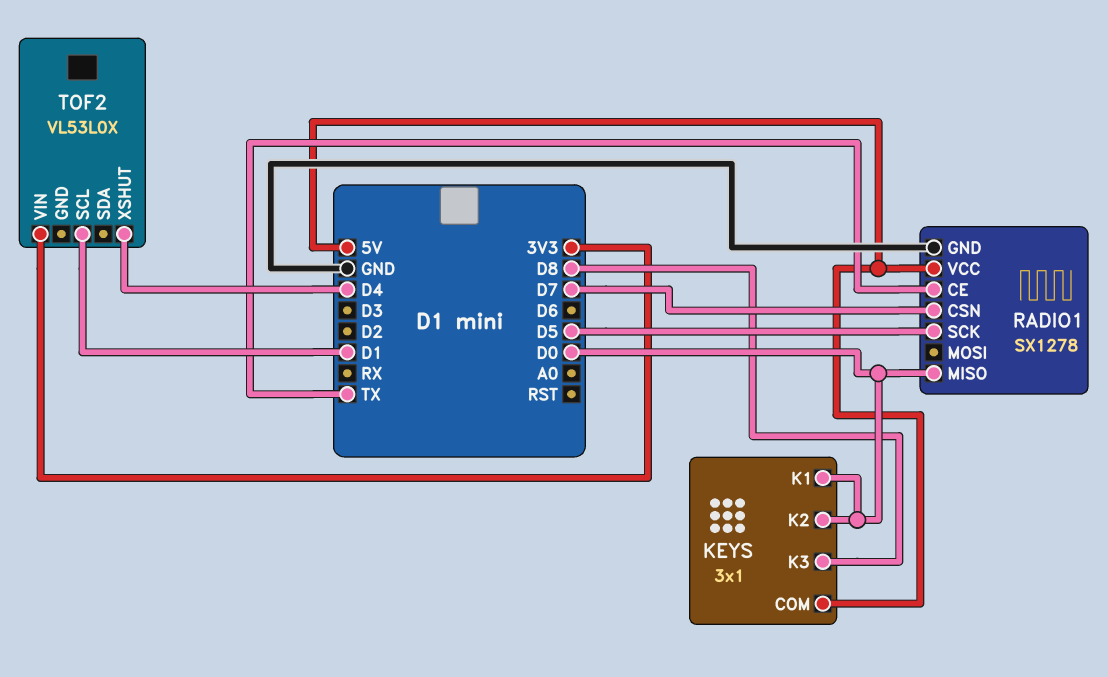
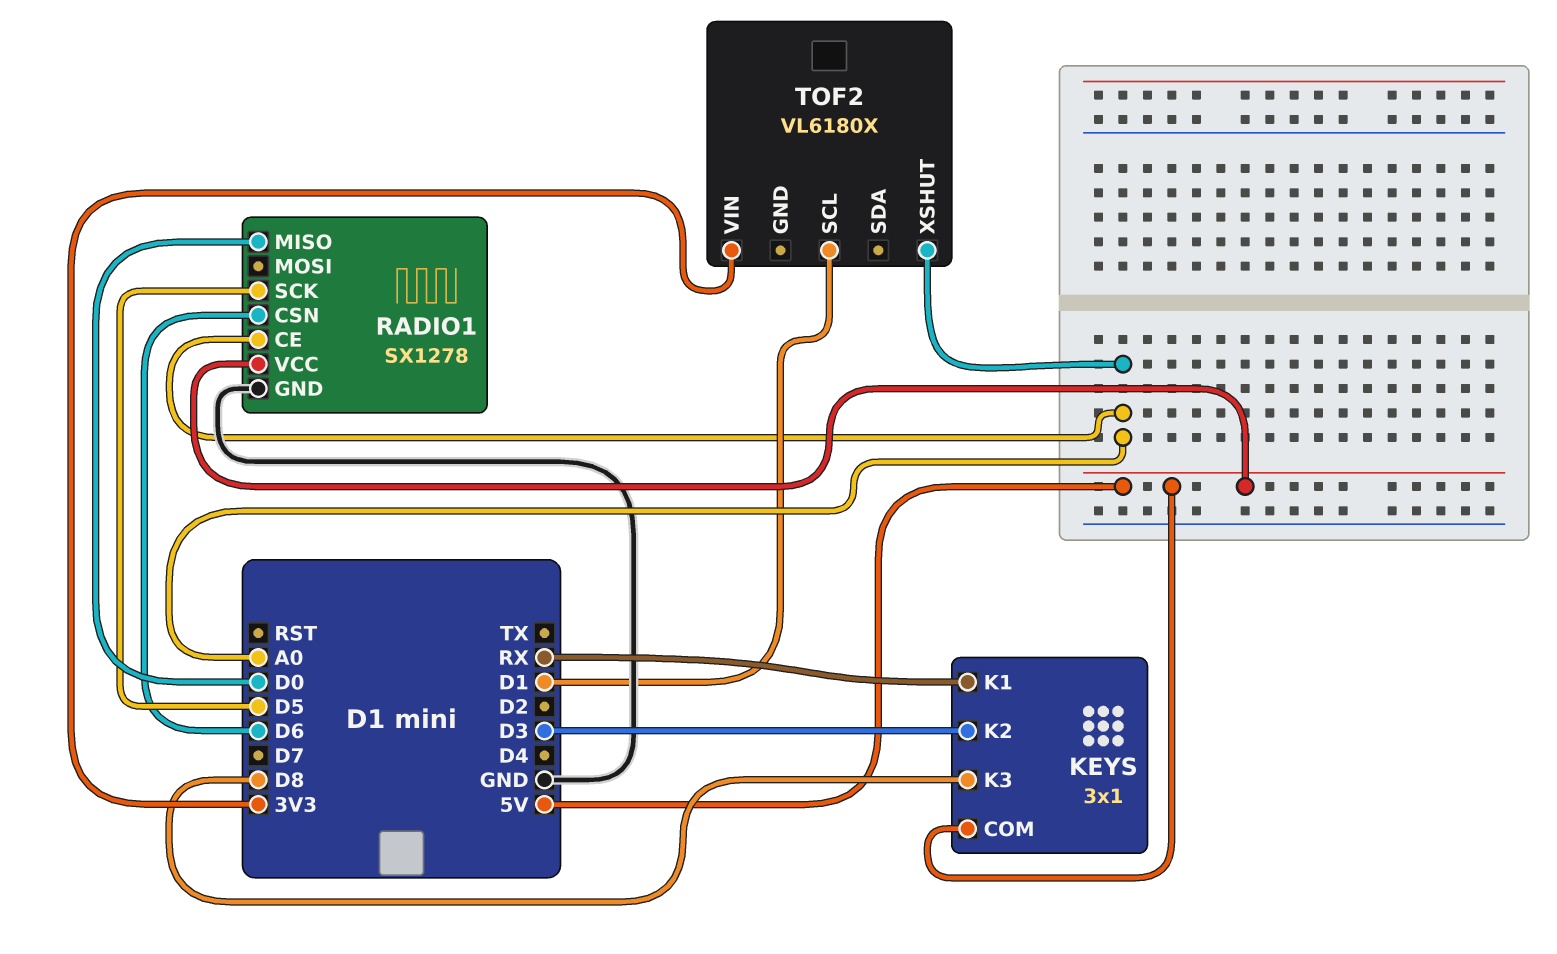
KEYS pin K1: D0 -> RX
KEYS pin K2: D0 -> D3
RADIO1 pin CE: TX -> A0
RADIO1 pin CSN: D7 -> D6
TOF2: VL53L0X -> VL6180X
TOF2 pin XSHUT: D4 -> A0

